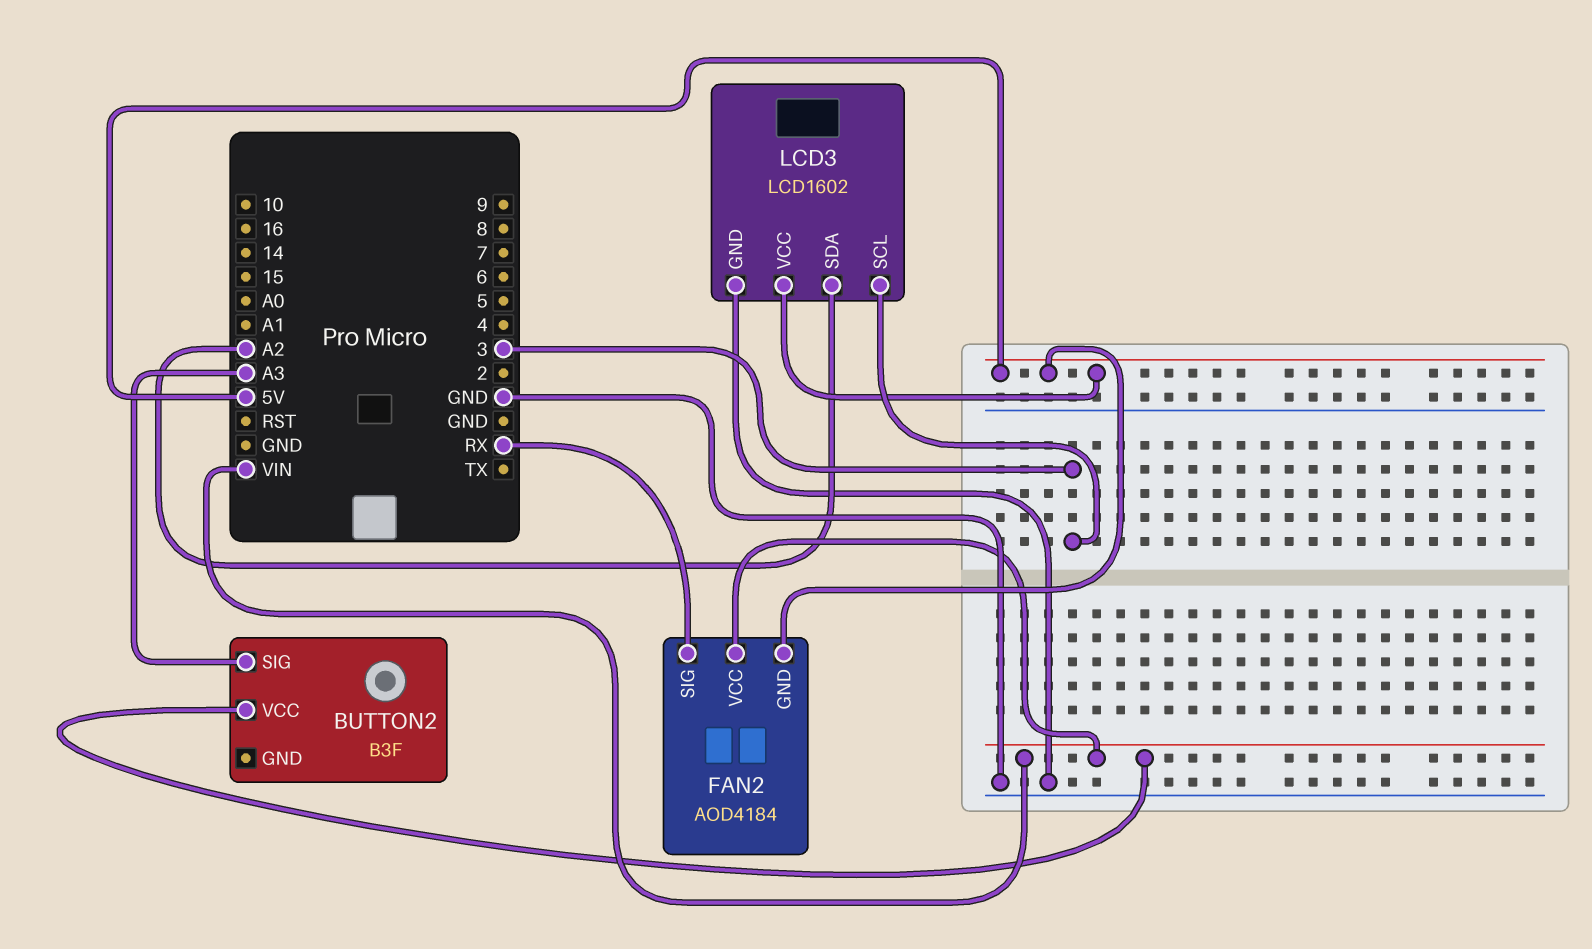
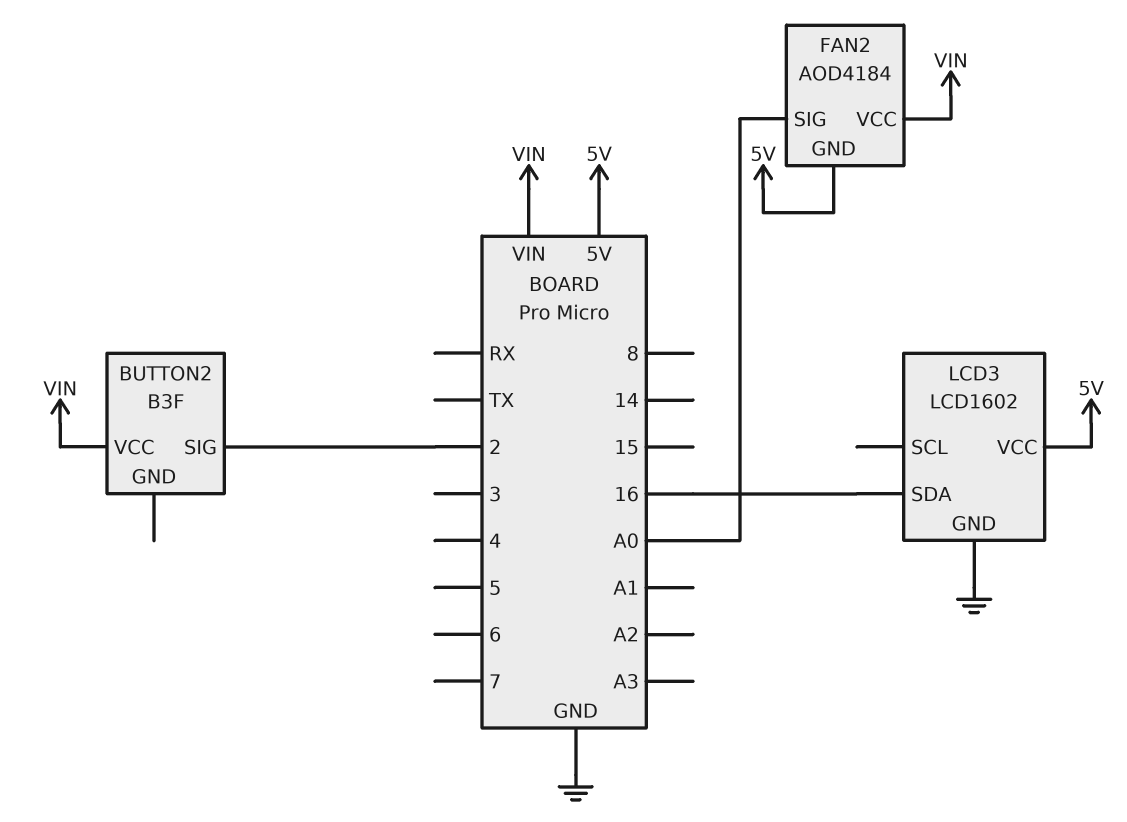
BUTTON2 pin SIG: A3 -> 2
FAN2 pin SIG: RX -> A0
LCD3 pin SCL: 3 -> none
LCD3 pin SDA: A2 -> 16

